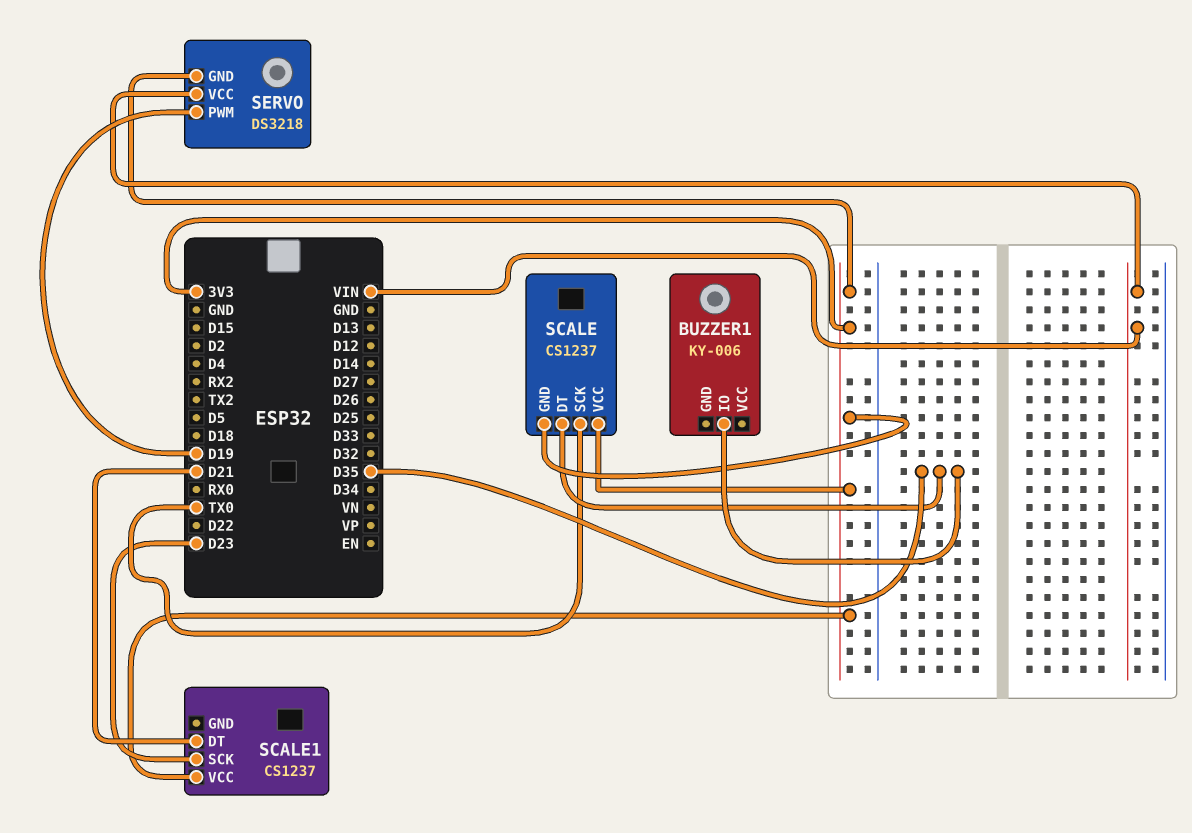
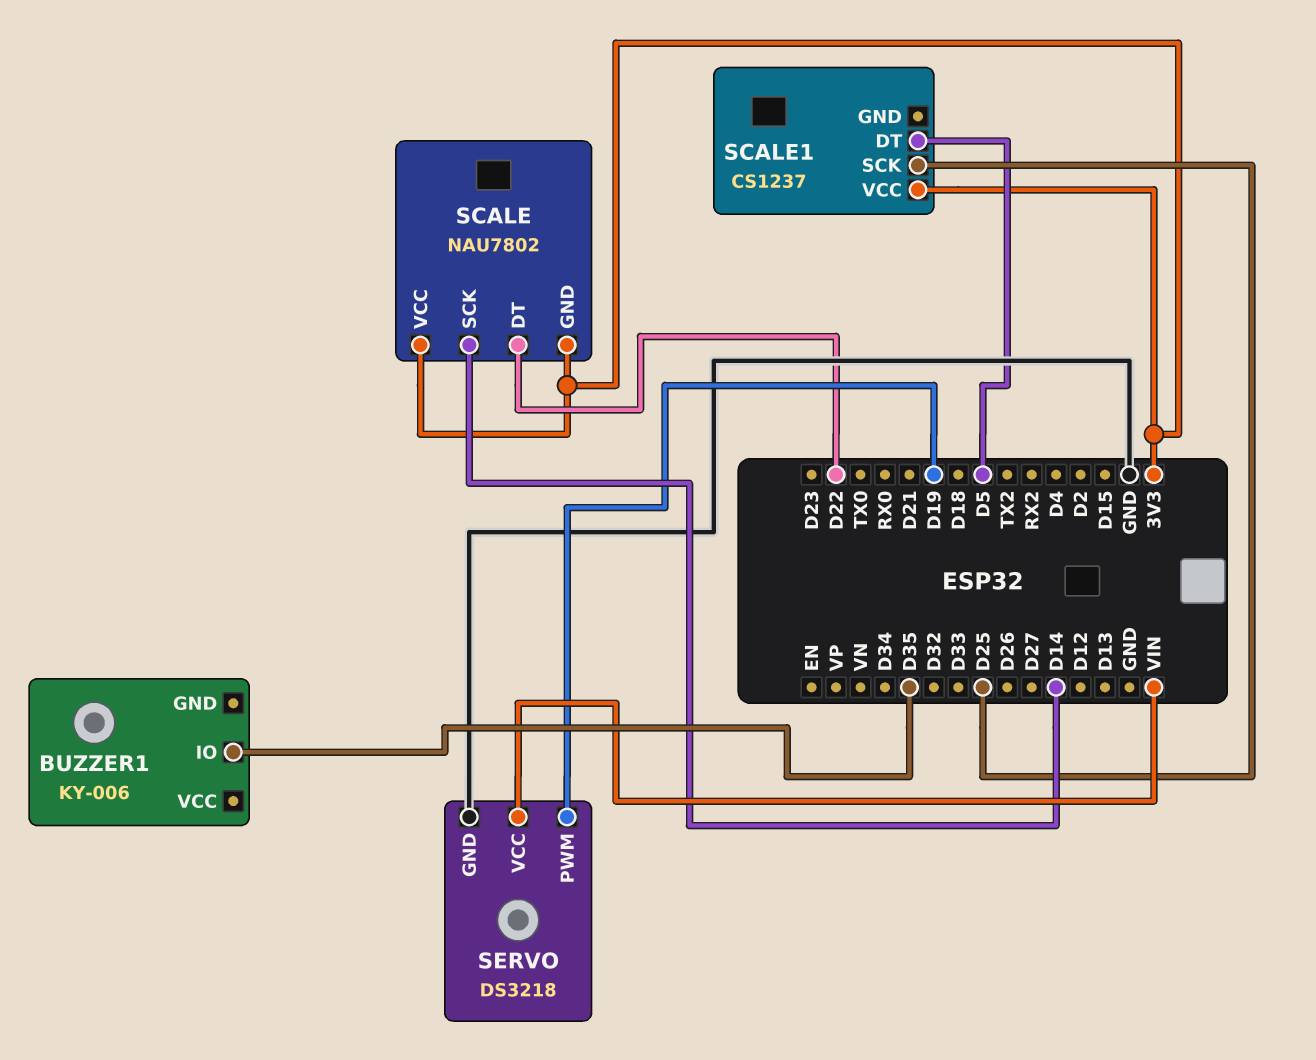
SCALE: CS1237 -> NAU7802
SCALE pin DT: D35 -> D22
SCALE pin SCK: TX0 -> D14
SCALE1 pin DT: D21 -> D5
SCALE1 pin SCK: D23 -> D25
SERVO pin GND: 3V3 -> GND

